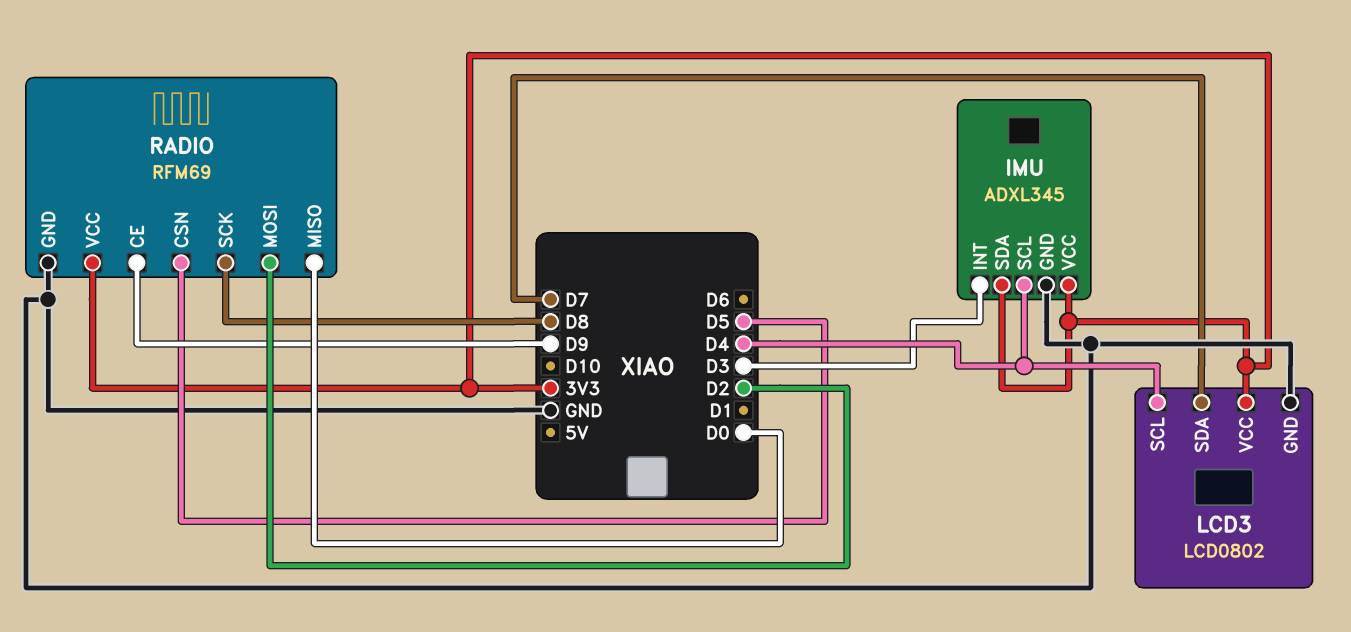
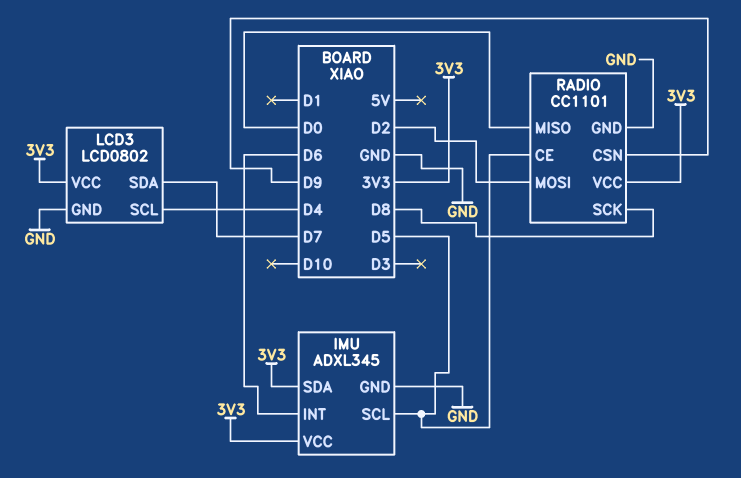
IMU pin INT: D3 -> D6
IMU pin SCL: D4 -> D5
RADIO: RFM69 -> CC1101
RADIO pin CE: D9 -> D5
RADIO pin CSN: D5 -> D9

